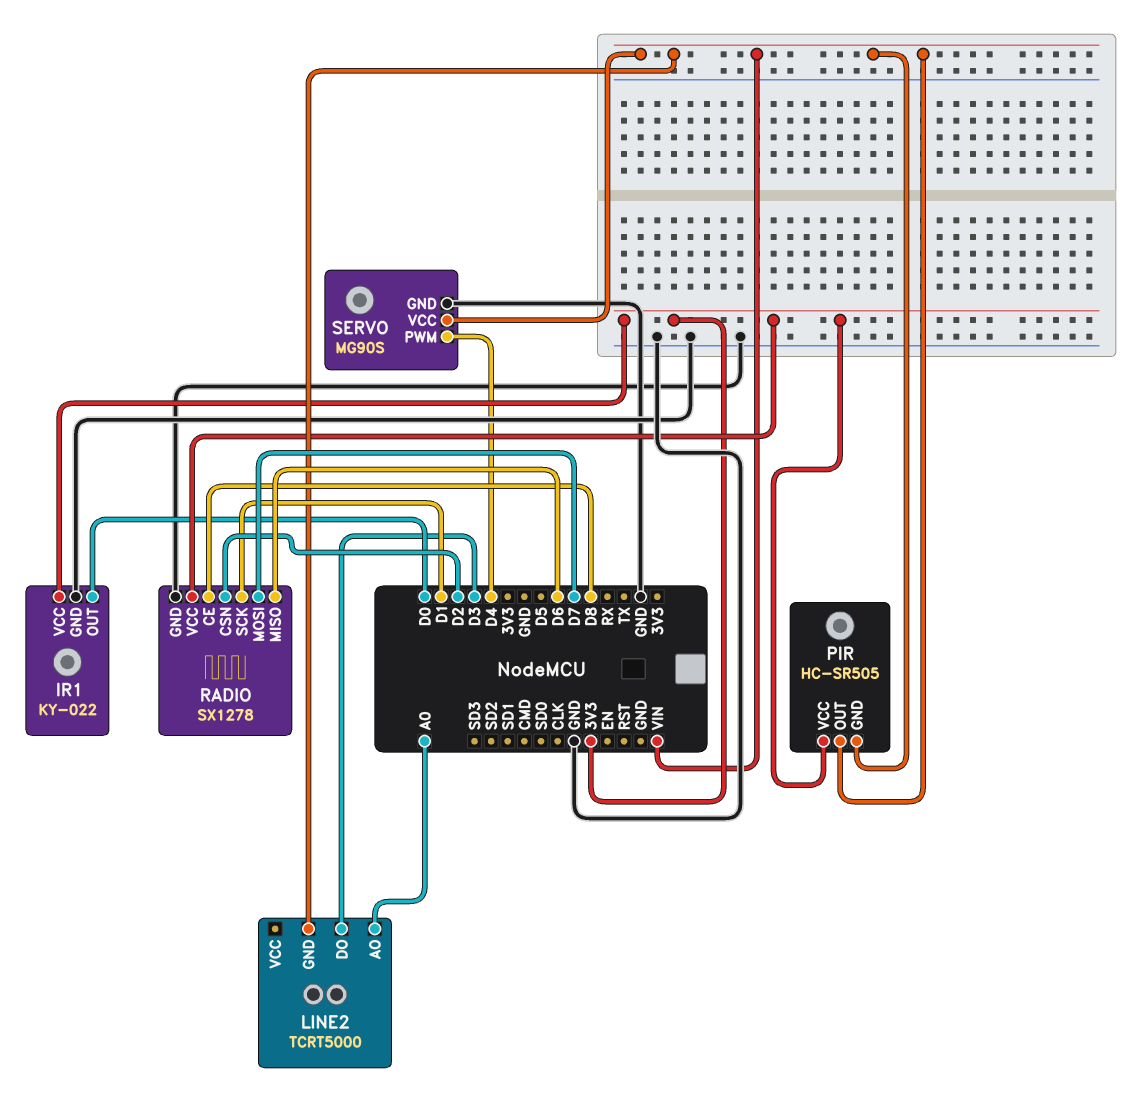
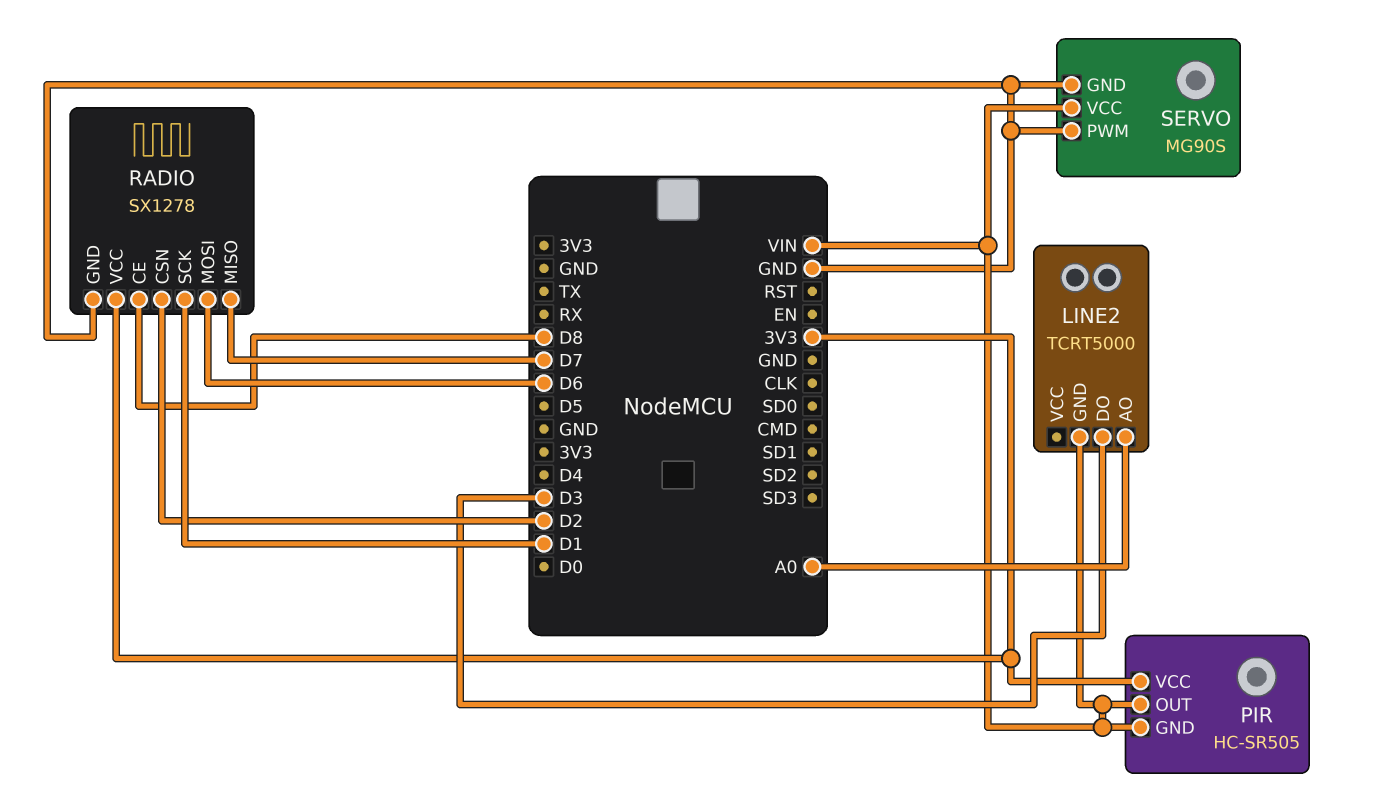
IR1: KY-022 -> none
IR1 pin GND: GND -> none
IR1 pin OUT: D0 -> none
IR1 pin VCC: 3V3 -> none
RADIO pin MISO: D6 -> D7
RADIO pin MOSI: D7 -> D6
SERVO pin PWM: D4 -> GND

